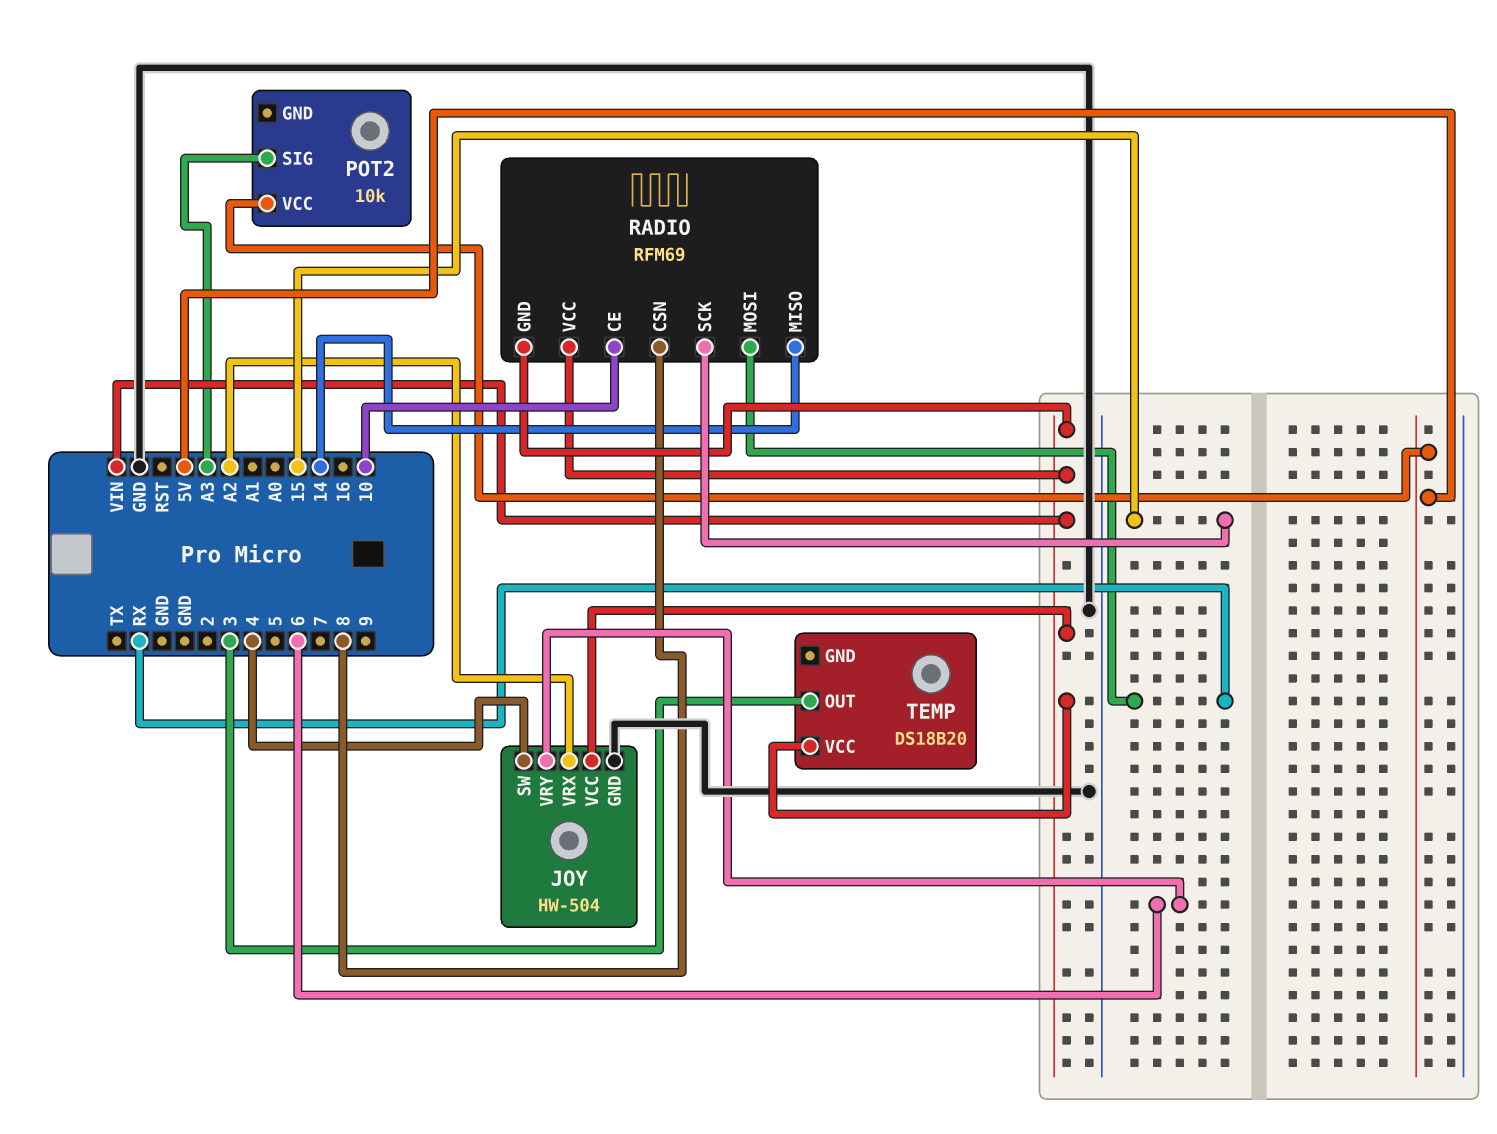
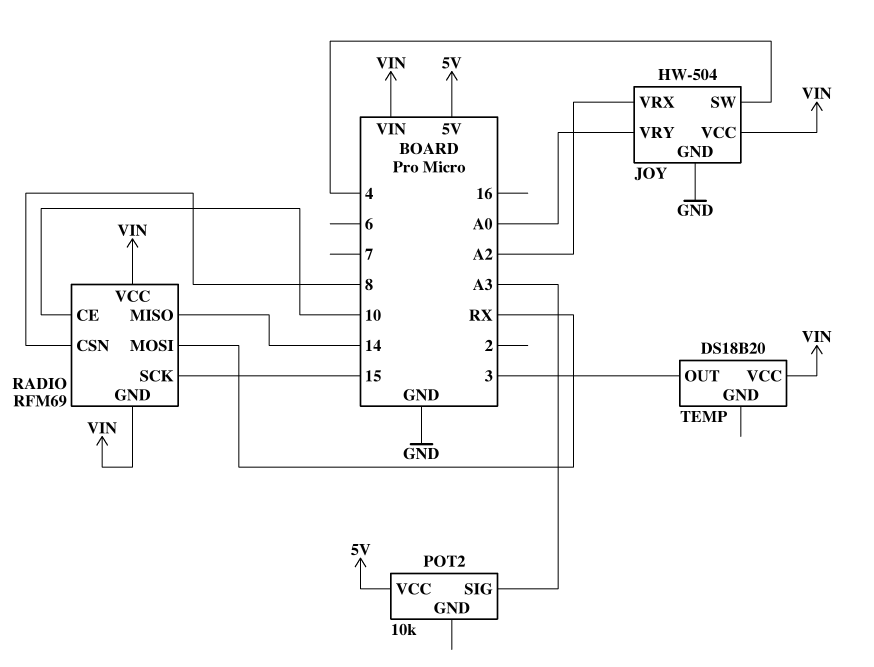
JOY pin VRY: 6 -> A0

